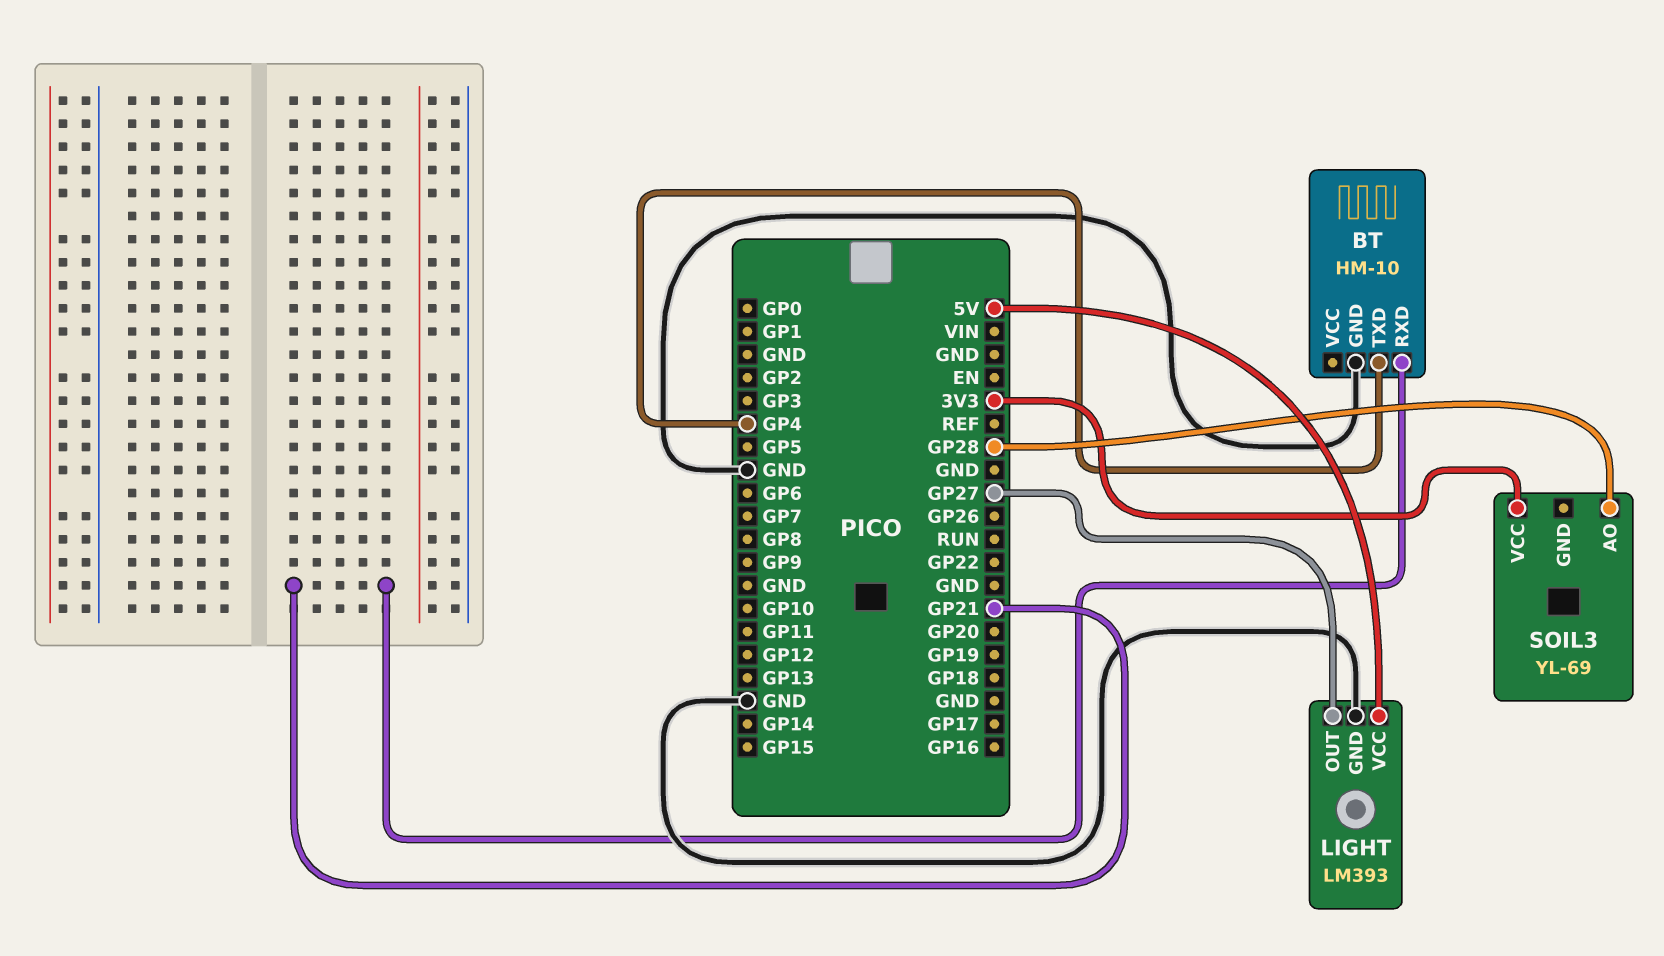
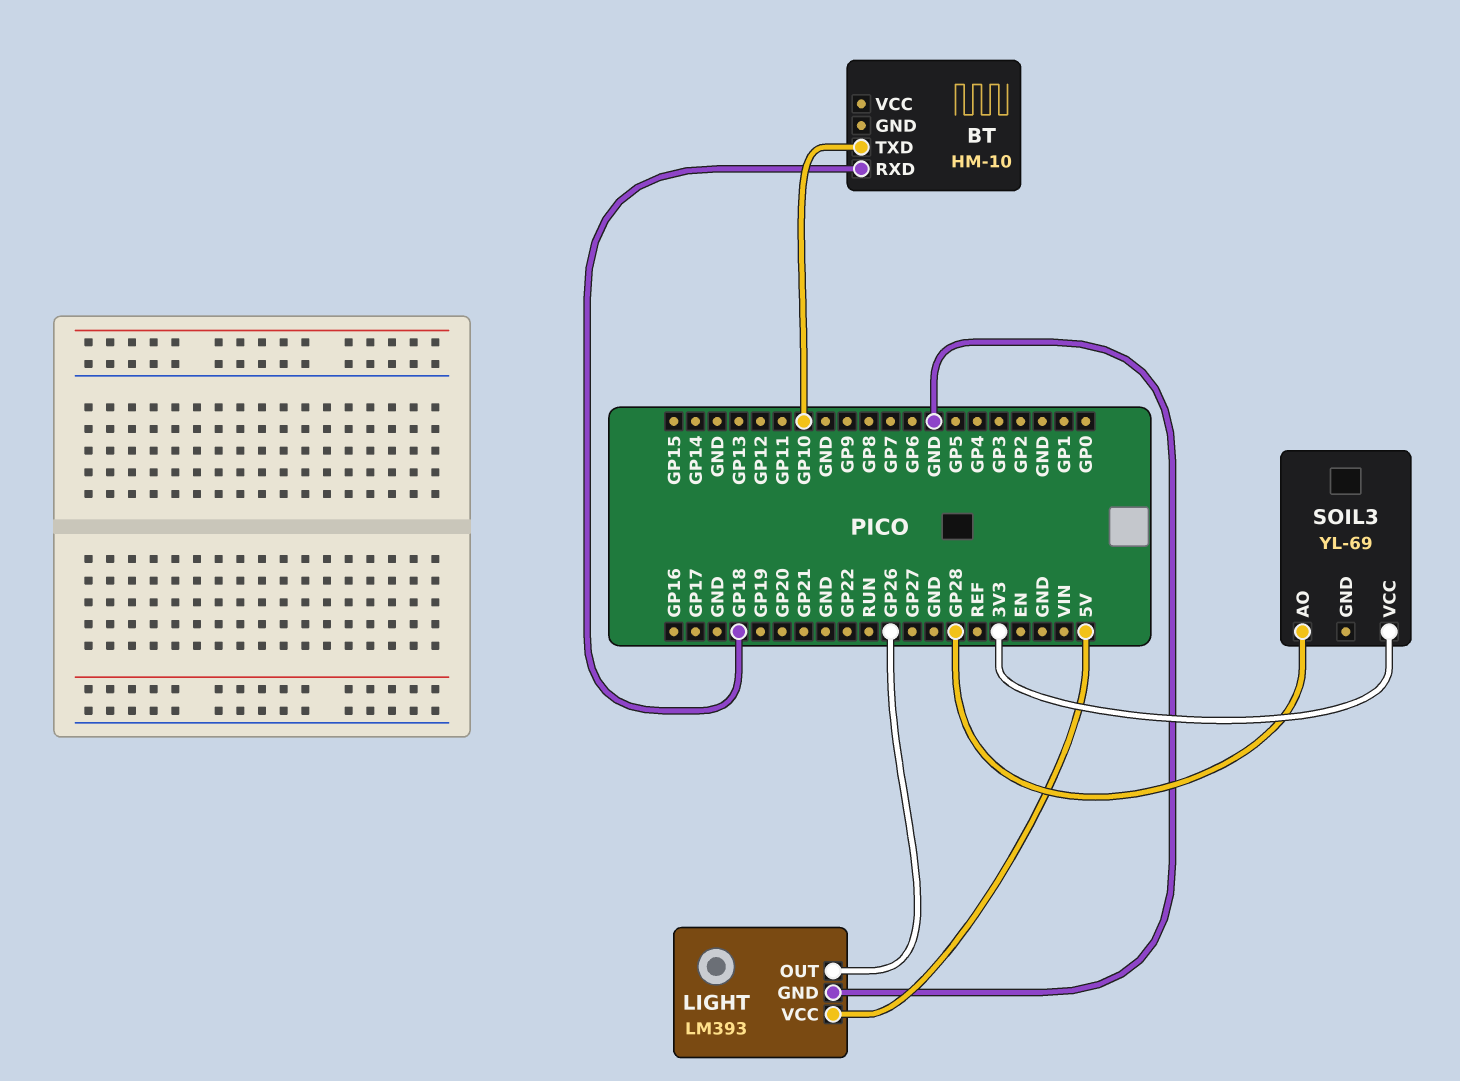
BT pin GND: GND -> none
BT pin RXD: GP21 -> GP18
BT pin TXD: GP4 -> GP10
LIGHT pin OUT: GP27 -> GP26

